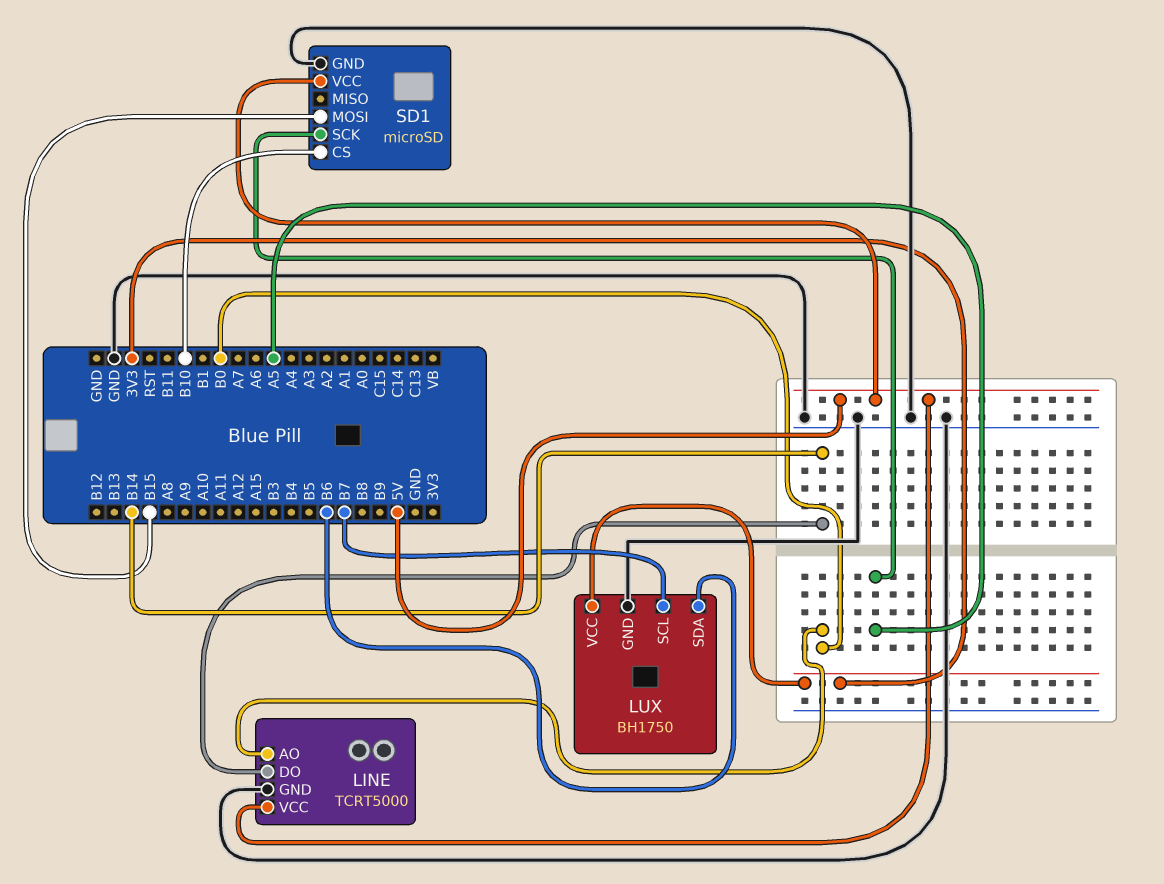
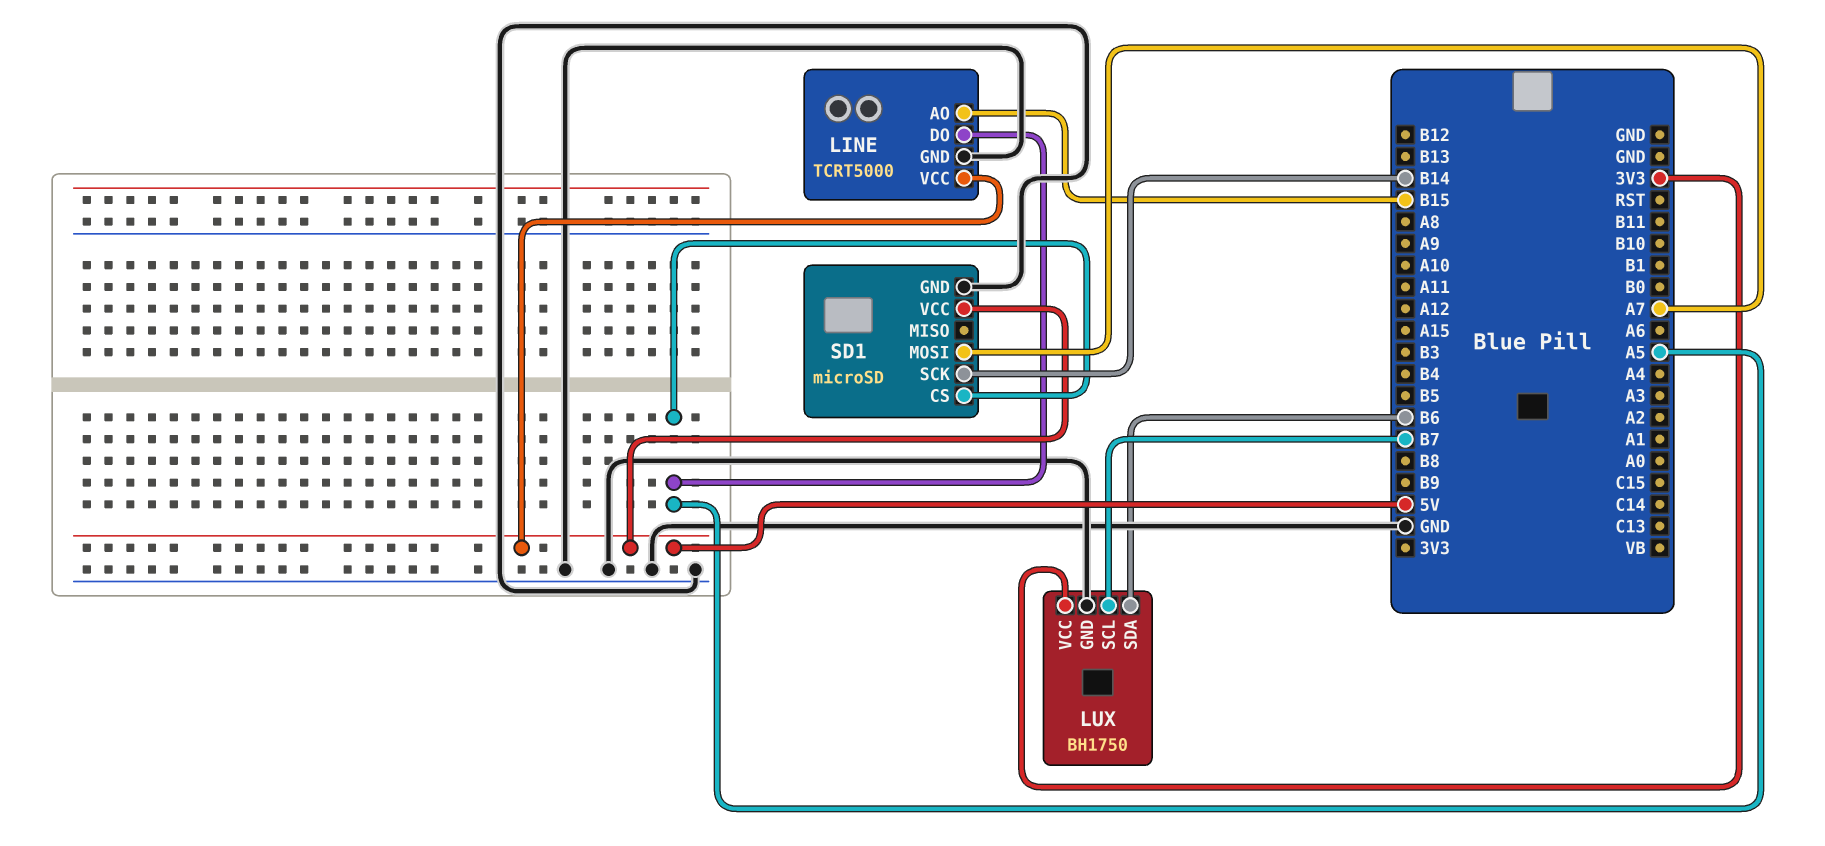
LINE pin AO: B0 -> B15
LINE pin DO: B14 -> A5
SD1 pin CS: B10 -> A5
SD1 pin MOSI: B15 -> A7
SD1 pin SCK: A5 -> B14

